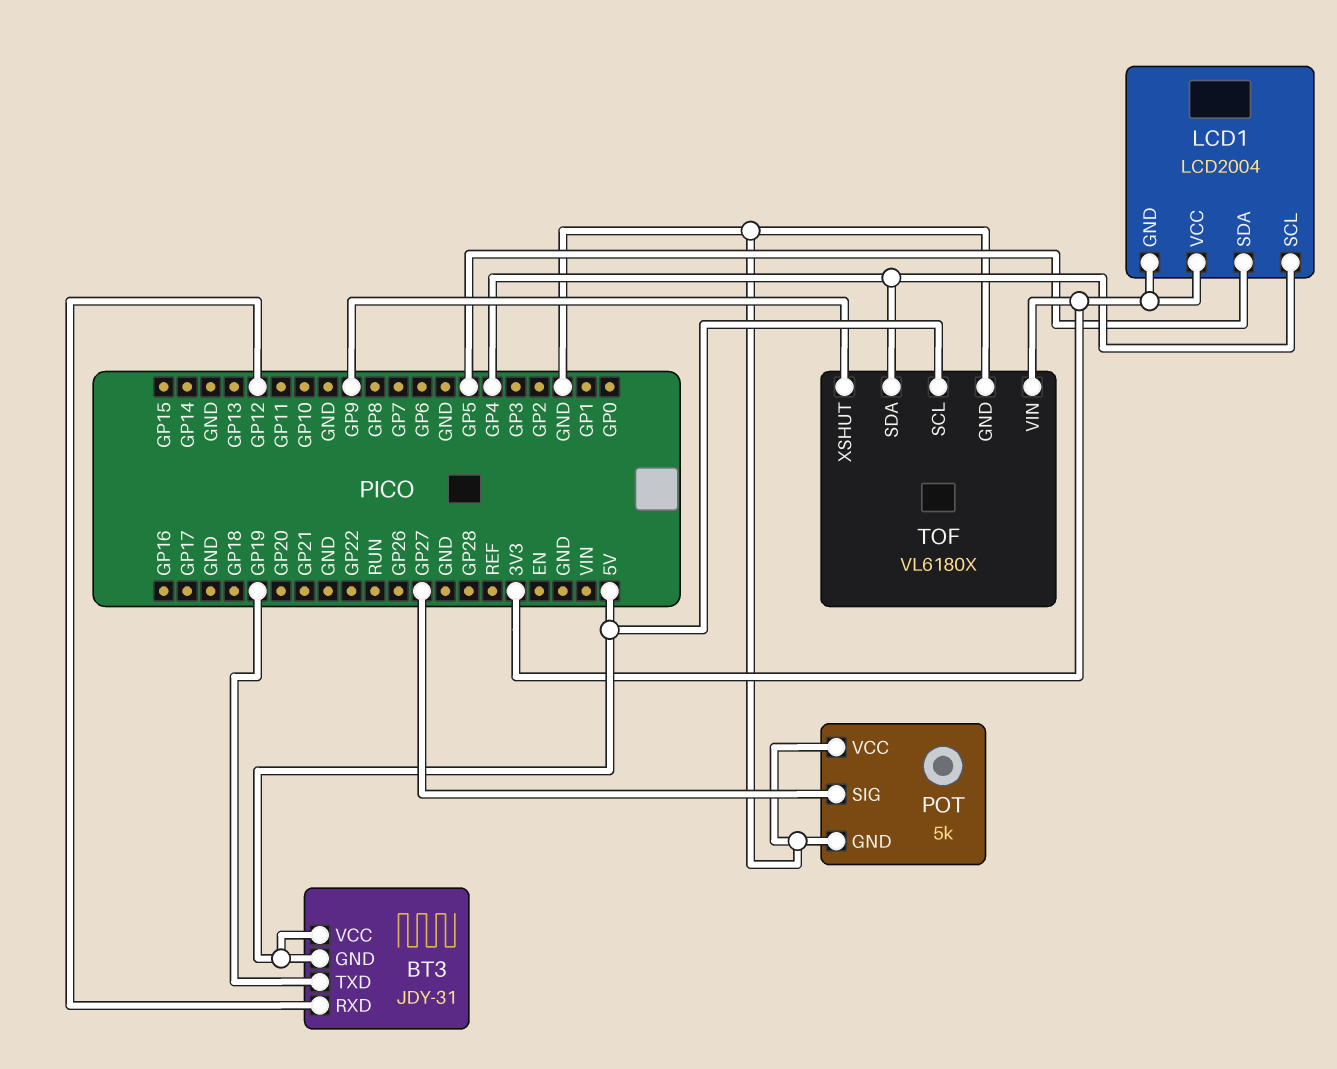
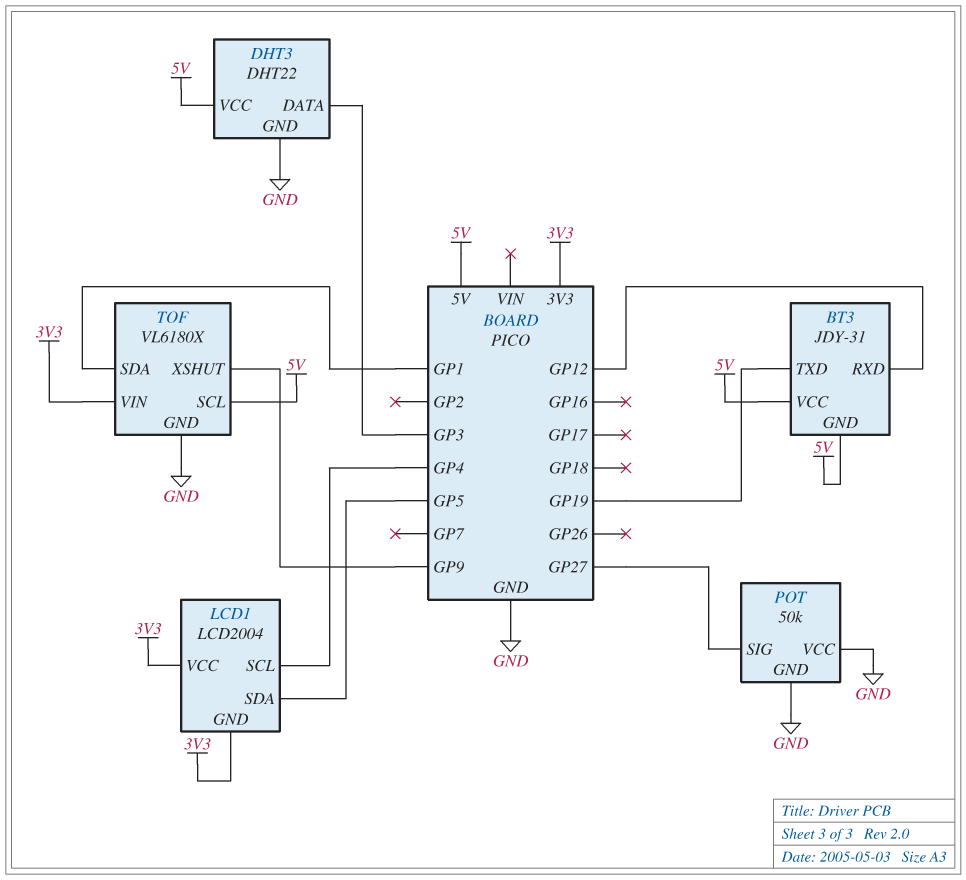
DHT3: none -> DHT22
DHT3 pin DATA: none -> GP3
DHT3 pin GND: none -> GND
DHT3 pin VCC: none -> 5V
POT: 5k -> 50k
TOF pin SDA: GP4 -> GP1

